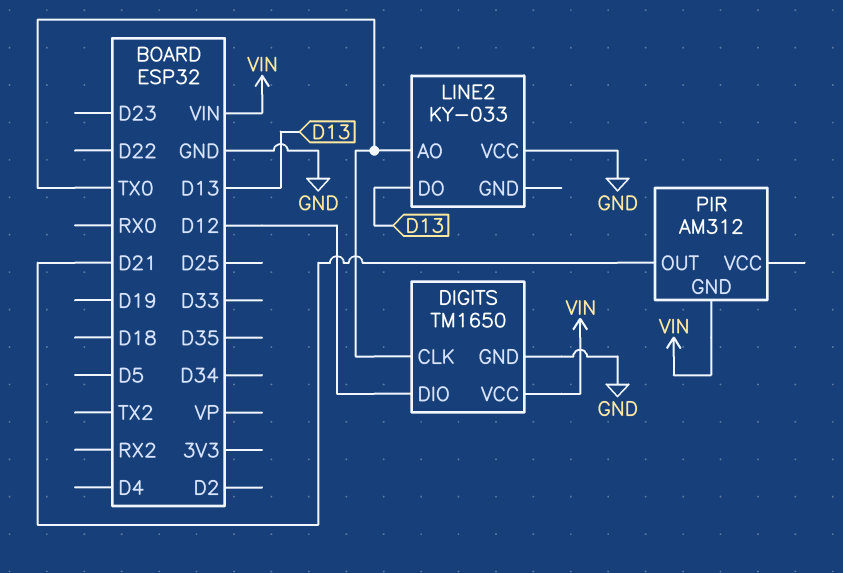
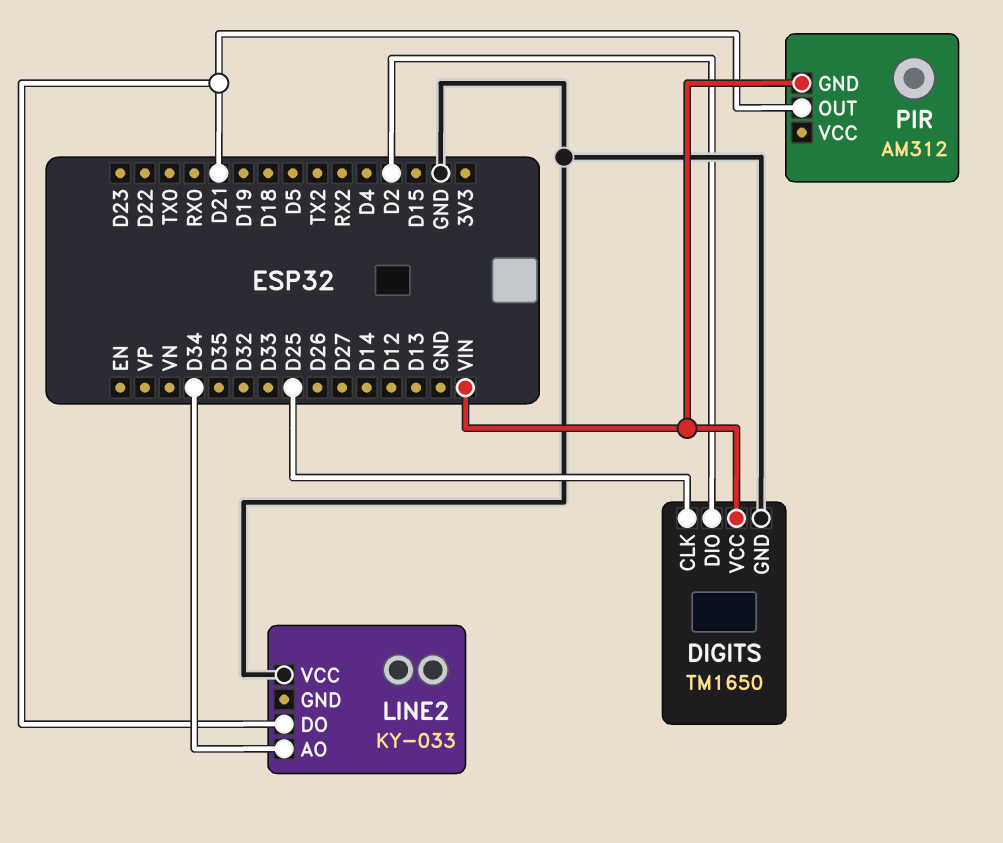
DIGITS pin CLK: TX0 -> D25
DIGITS pin DIO: D12 -> D2
LINE2 pin AO: TX0 -> D34
LINE2 pin DO: D13 -> D21

